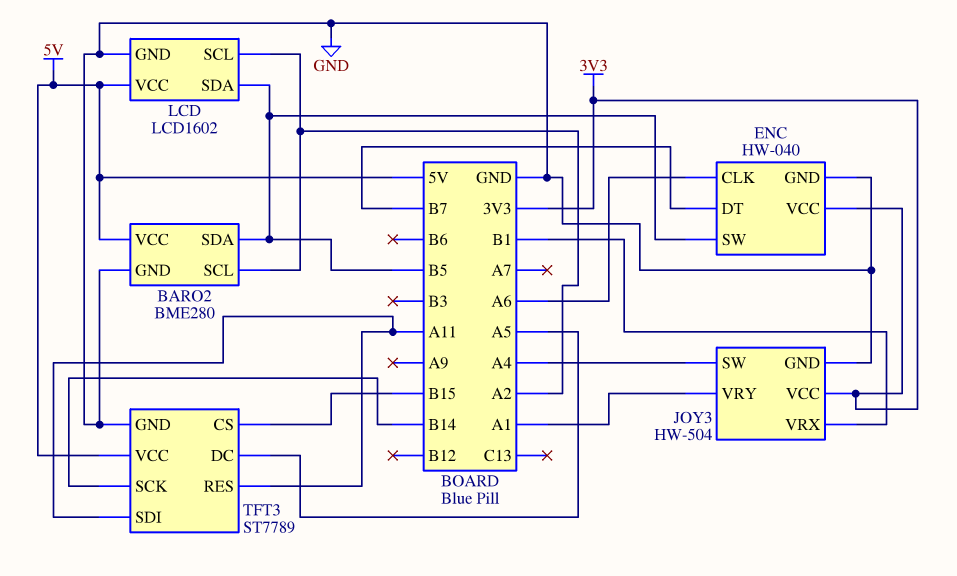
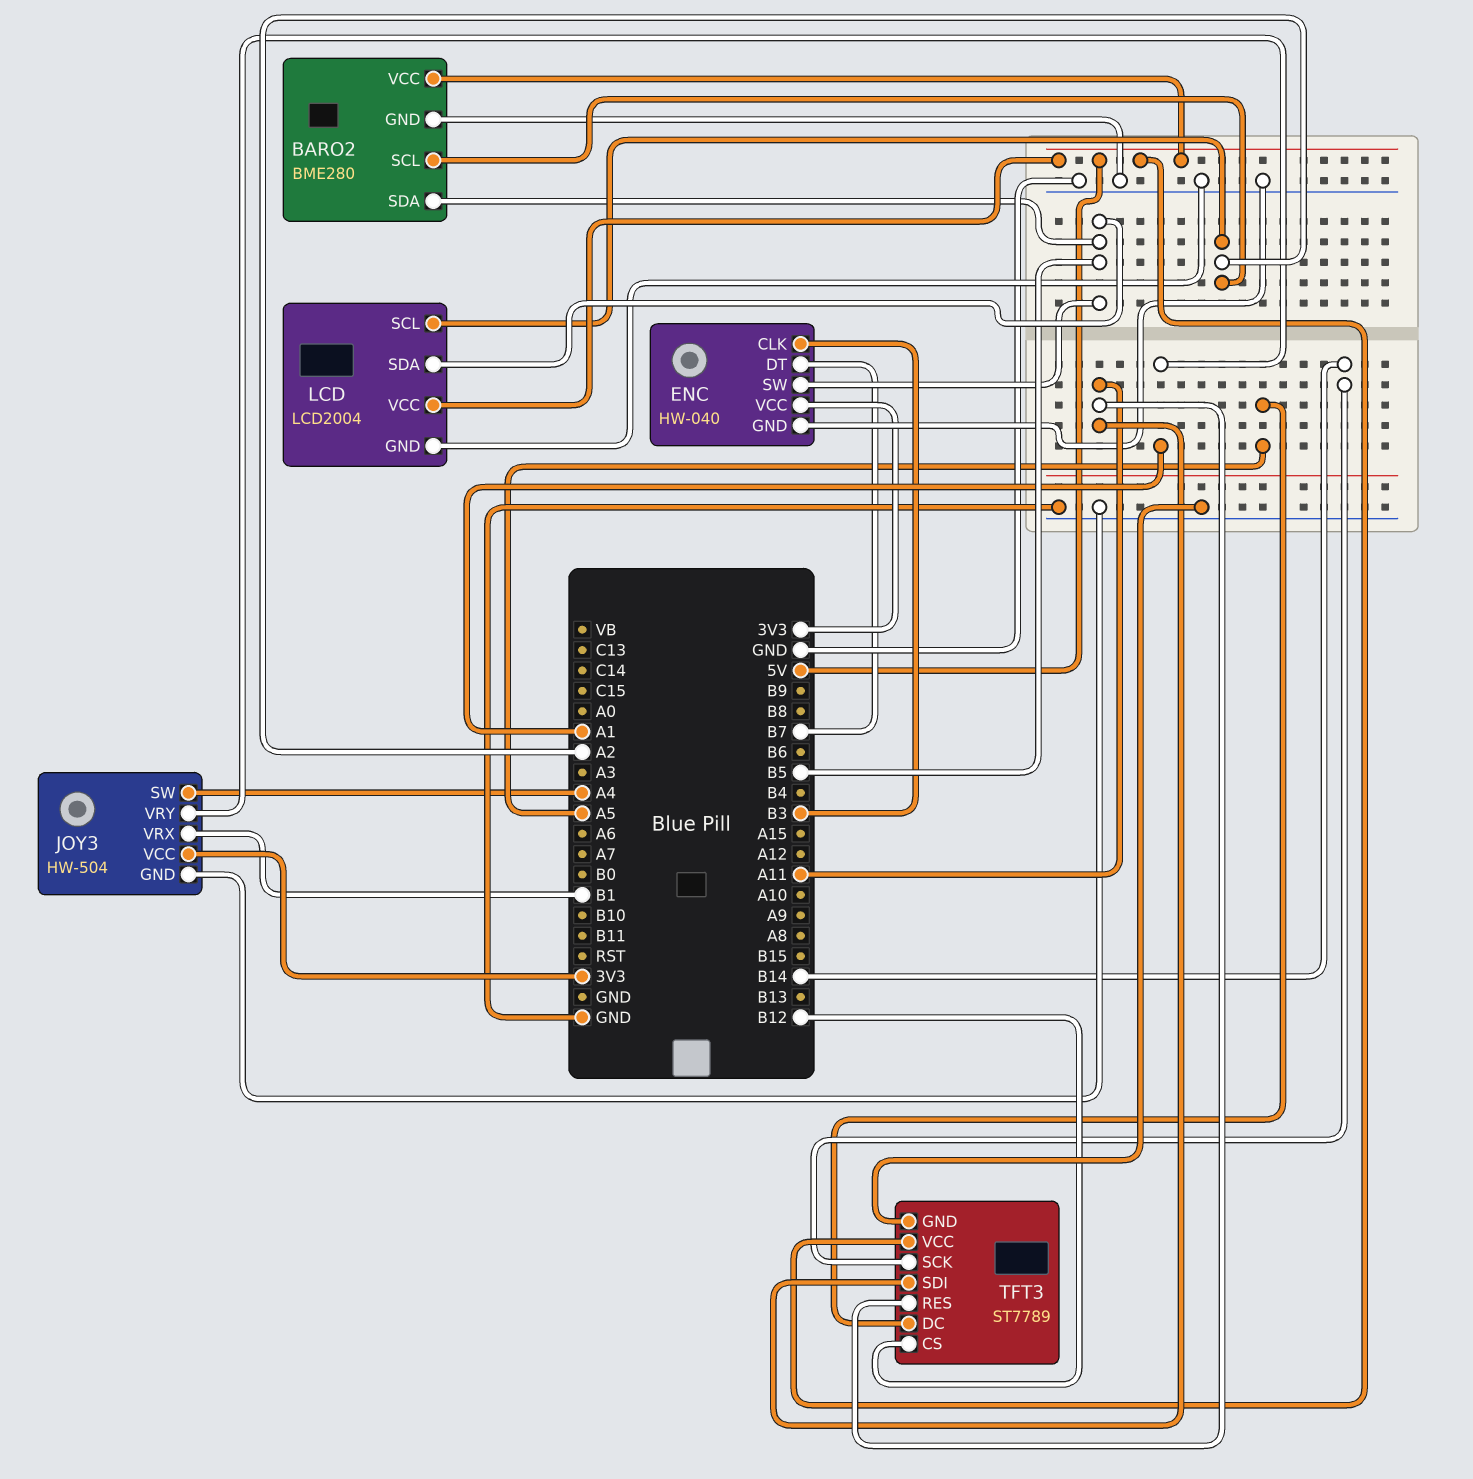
ENC pin CLK: A6 -> B3
LCD: LCD1602 -> LCD2004
TFT3 pin CS: B15 -> B12

